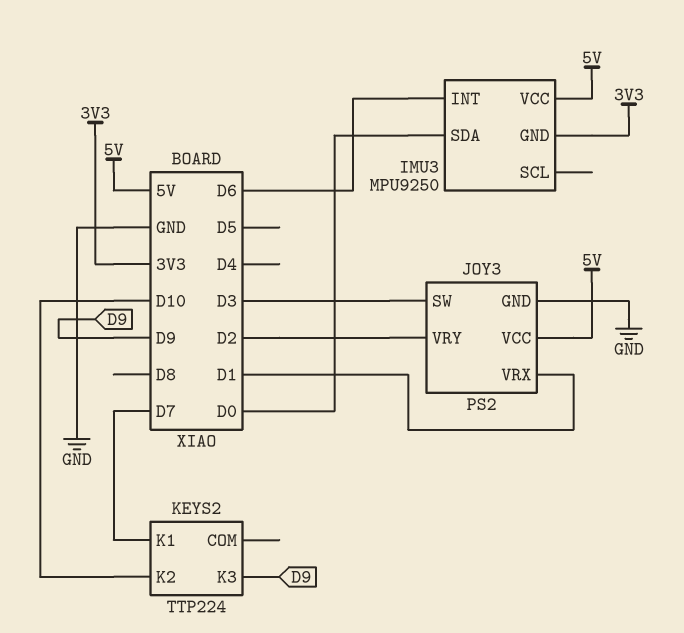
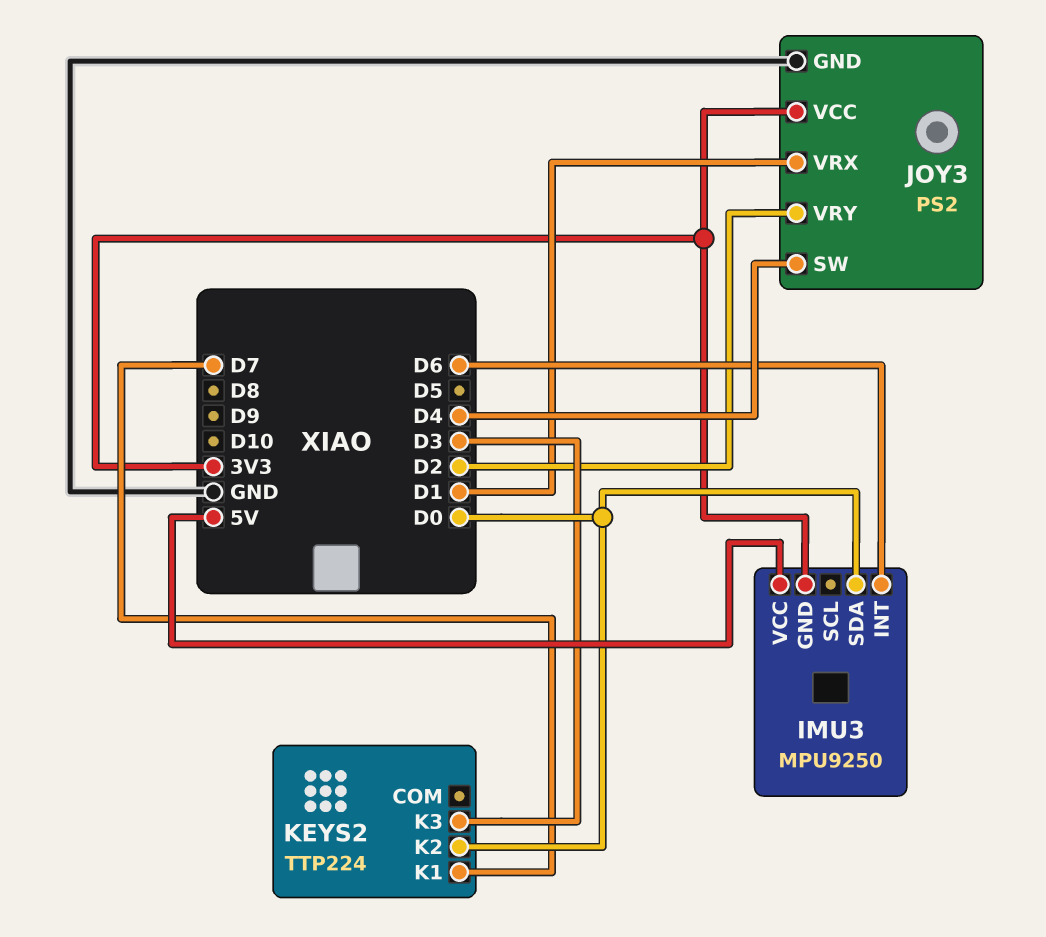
JOY3 pin SW: D3 -> D4
JOY3 pin VCC: 5V -> 3V3
KEYS2 pin K2: D10 -> D0
KEYS2 pin K3: D9 -> D3

